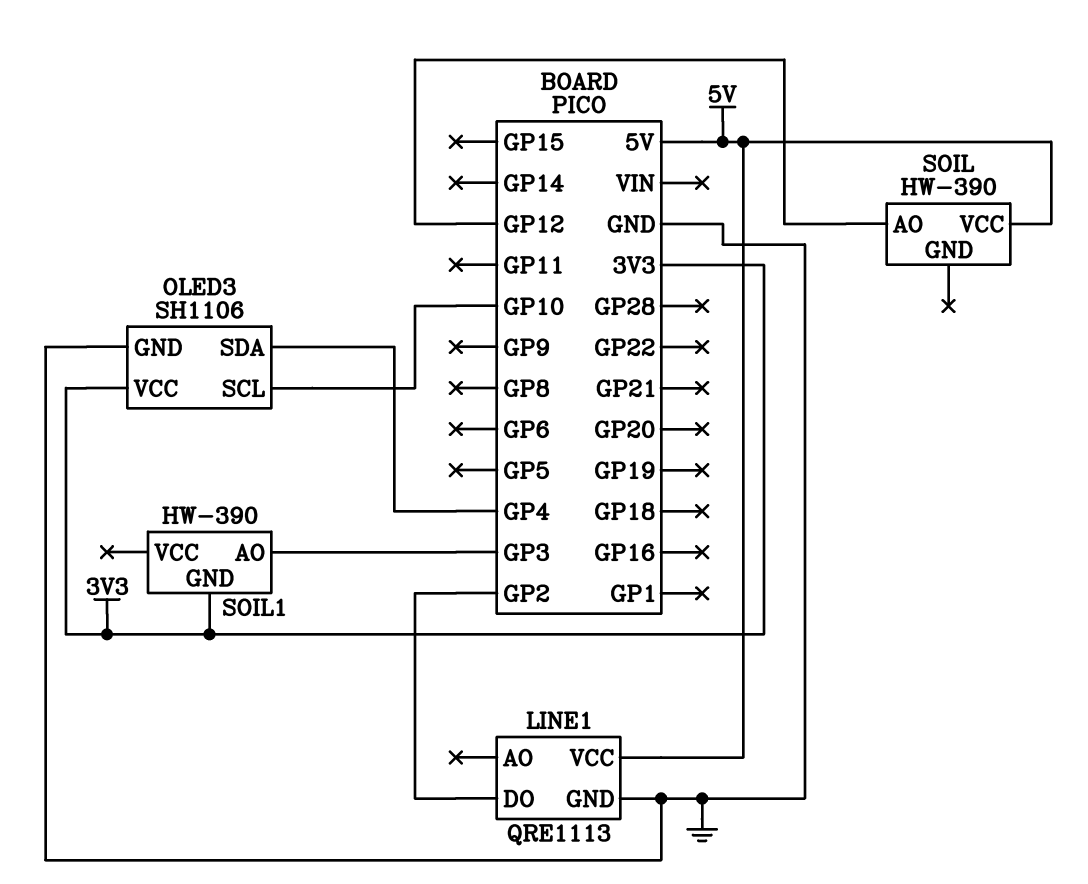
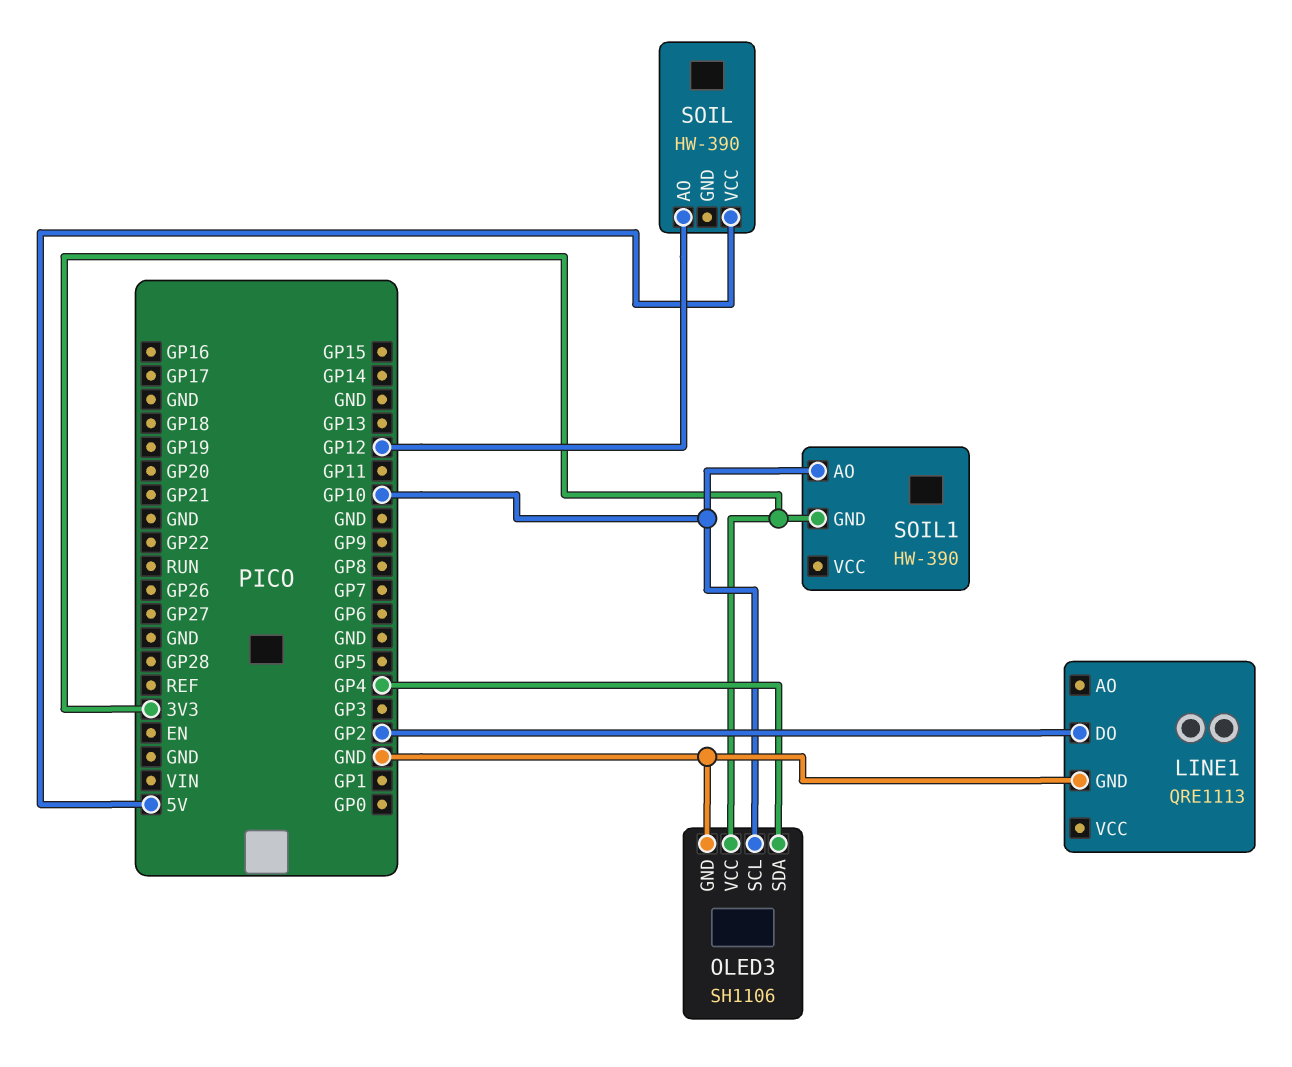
LINE1 pin VCC: 5V -> none
SOIL1 pin AO: GP3 -> GP10

